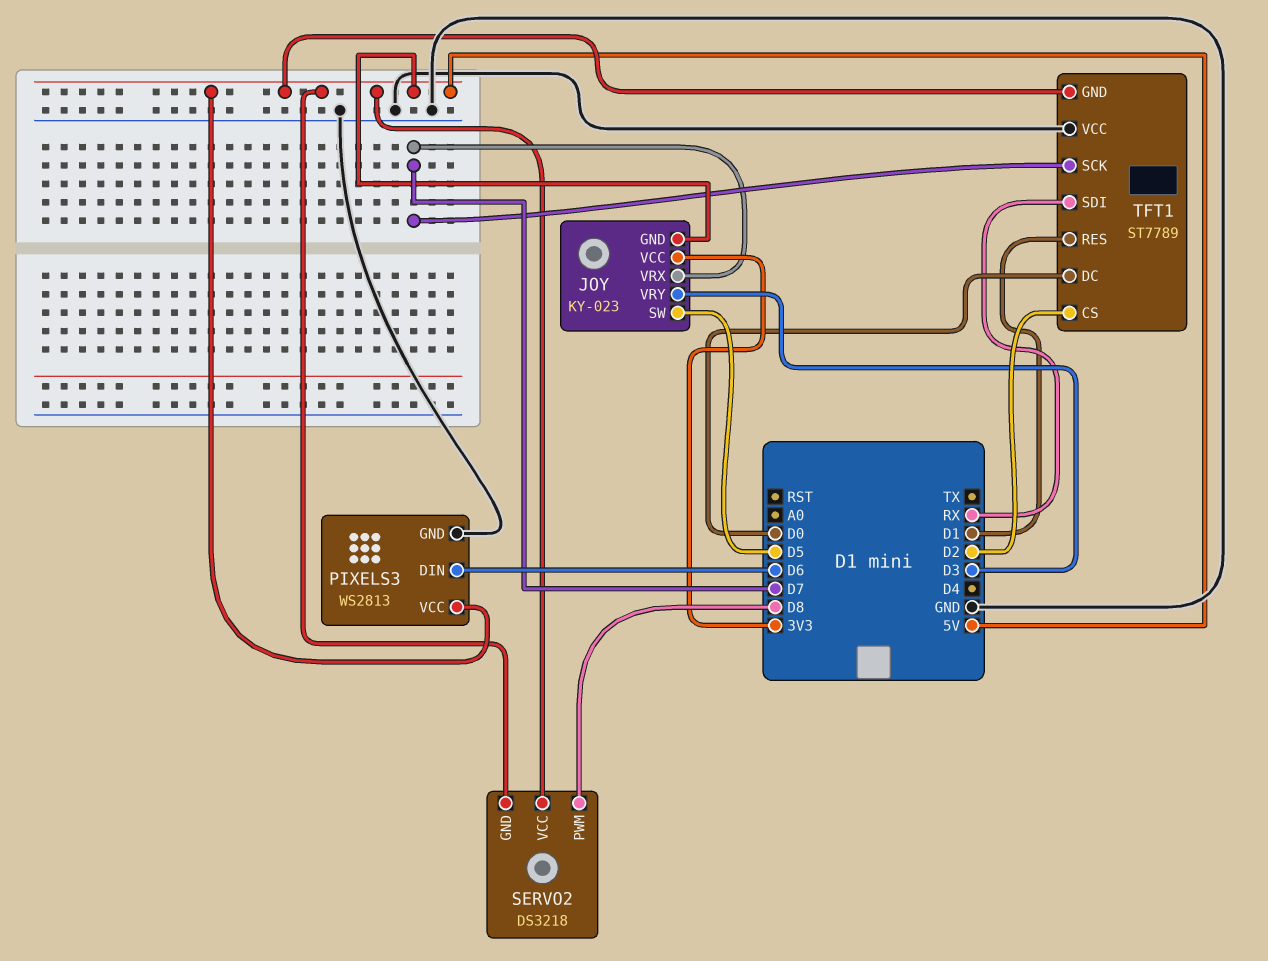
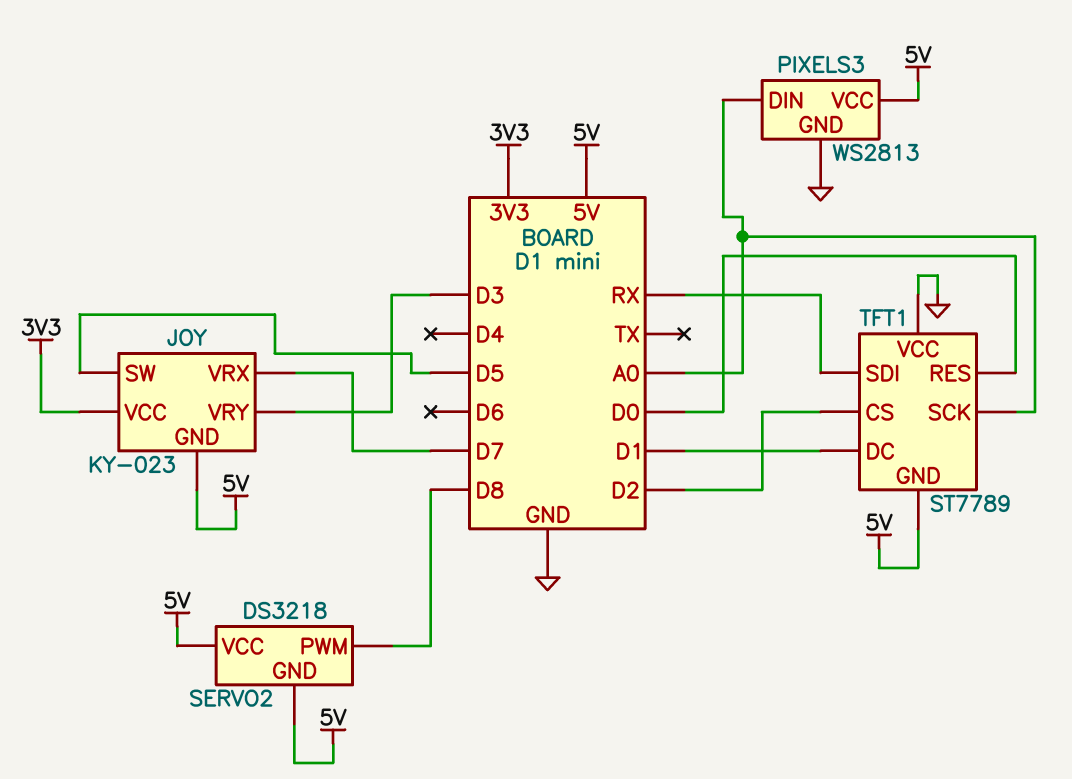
PIXELS3 pin DIN: D6 -> A0
TFT1 pin DC: D0 -> D1
TFT1 pin RES: D1 -> D0
TFT1 pin SCK: D7 -> A0

